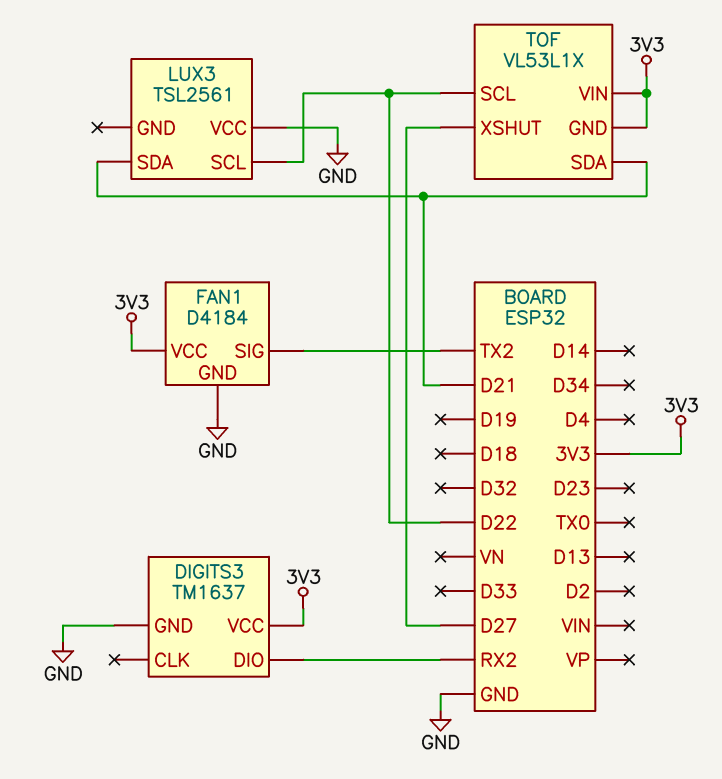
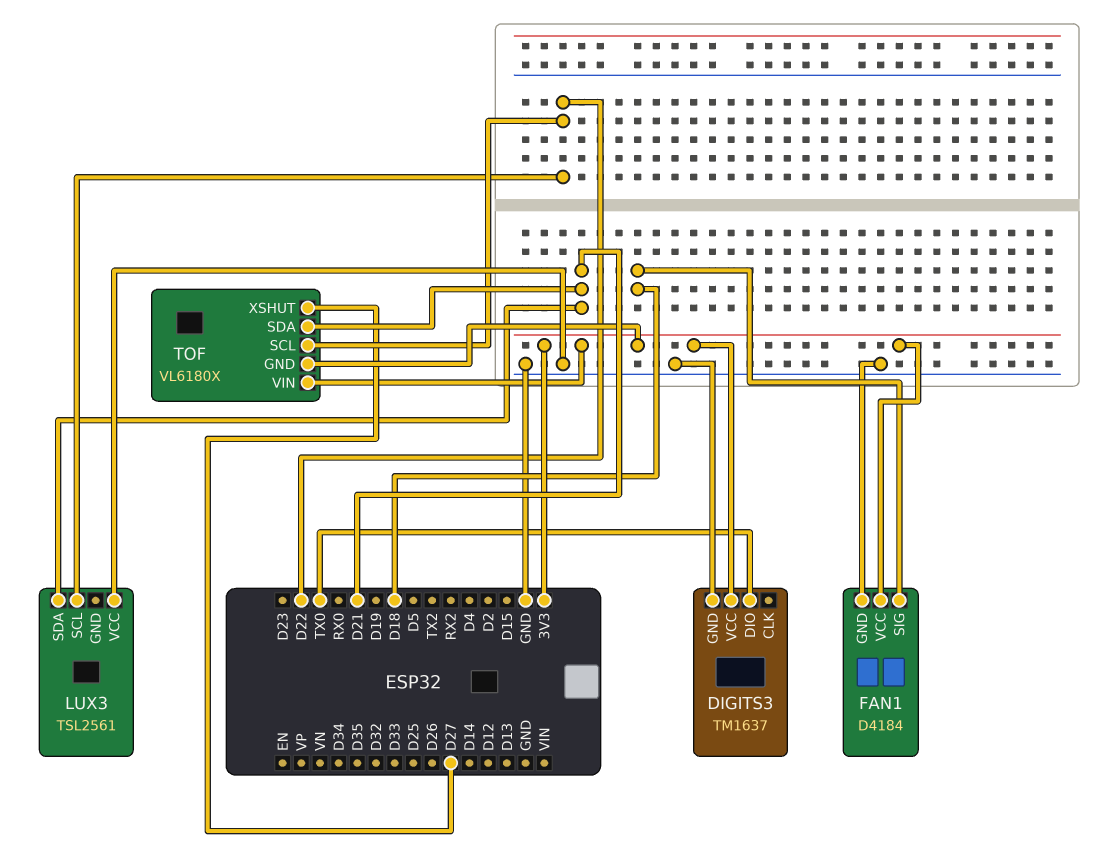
DIGITS3 pin DIO: RX2 -> TX0
FAN1 pin SIG: TX2 -> D18
TOF: VL53L1X -> VL6180X

